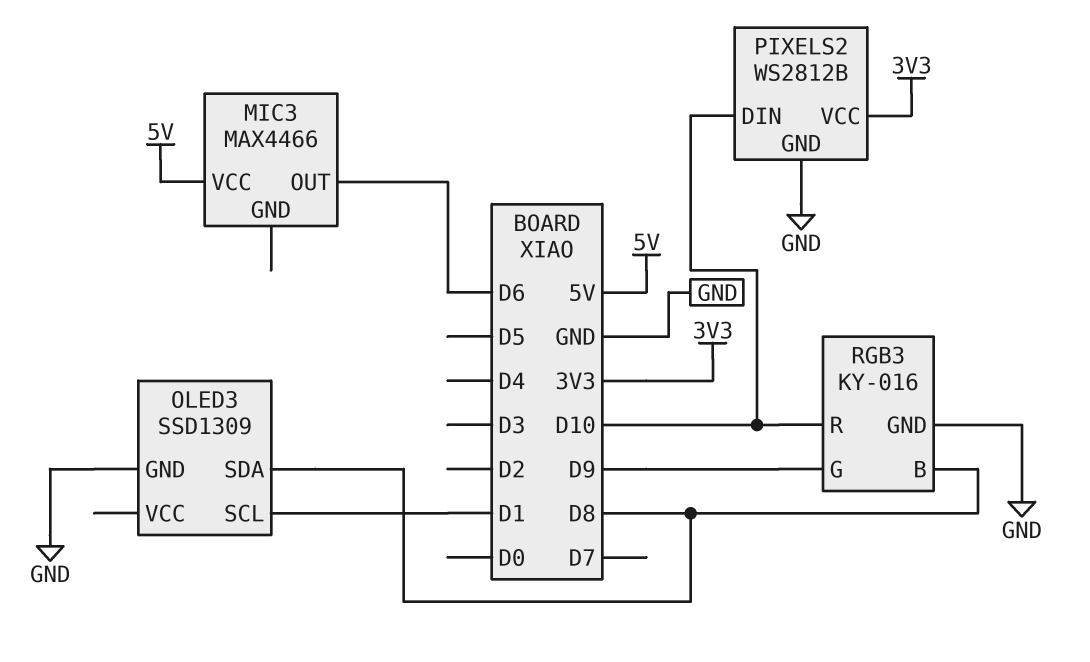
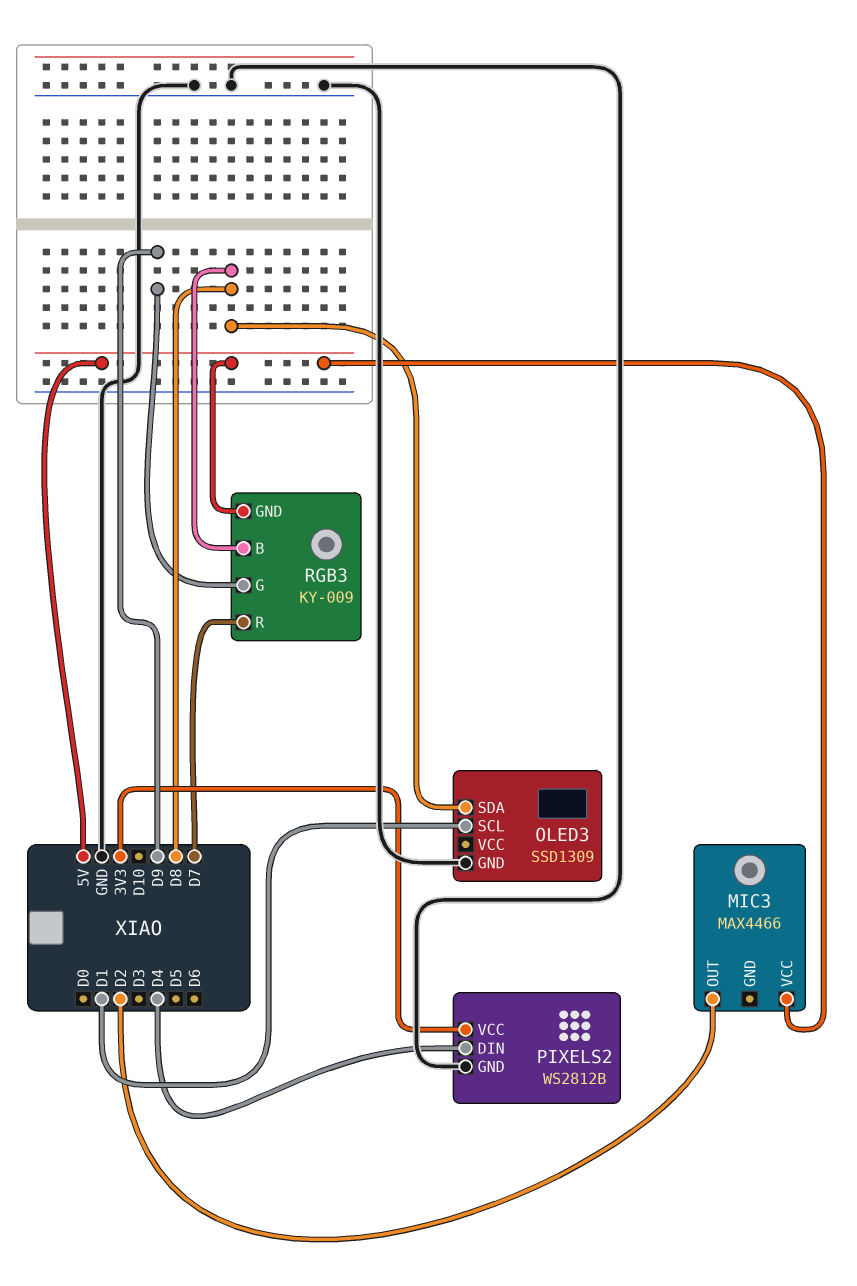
MIC3 pin OUT: D6 -> D2
PIXELS2 pin DIN: D10 -> D4
RGB3: KY-016 -> KY-009
RGB3 pin GND: GND -> 5V
RGB3 pin R: D10 -> D7

